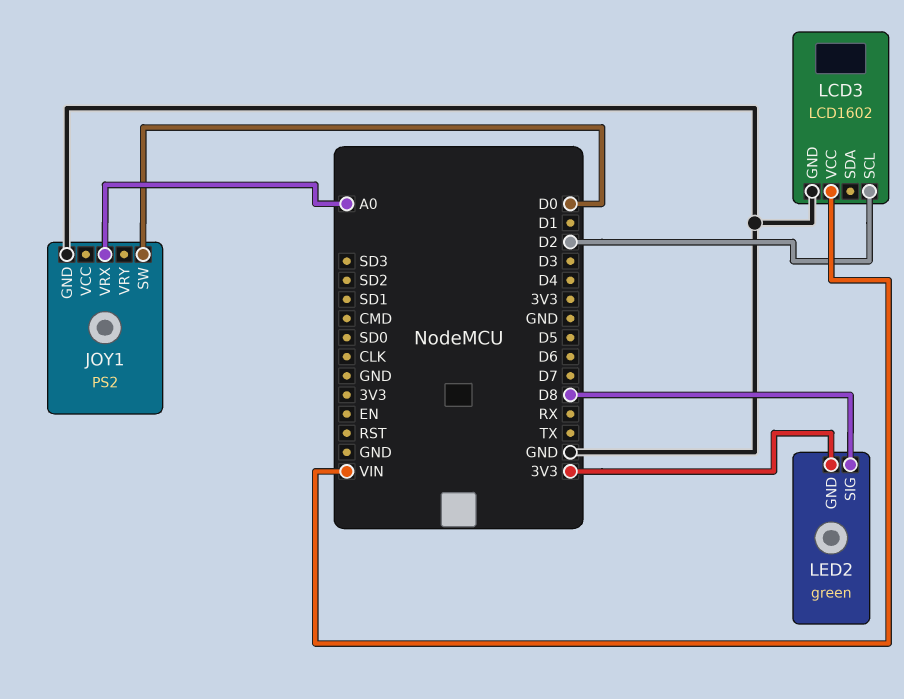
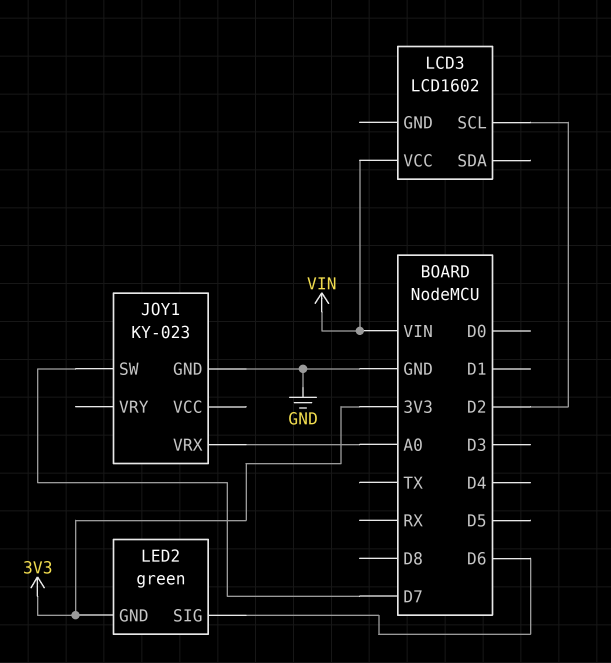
JOY1: PS2 -> KY-023
JOY1 pin SW: D0 -> D7
LCD3 pin GND: GND -> none
LED2 pin SIG: D8 -> D6

